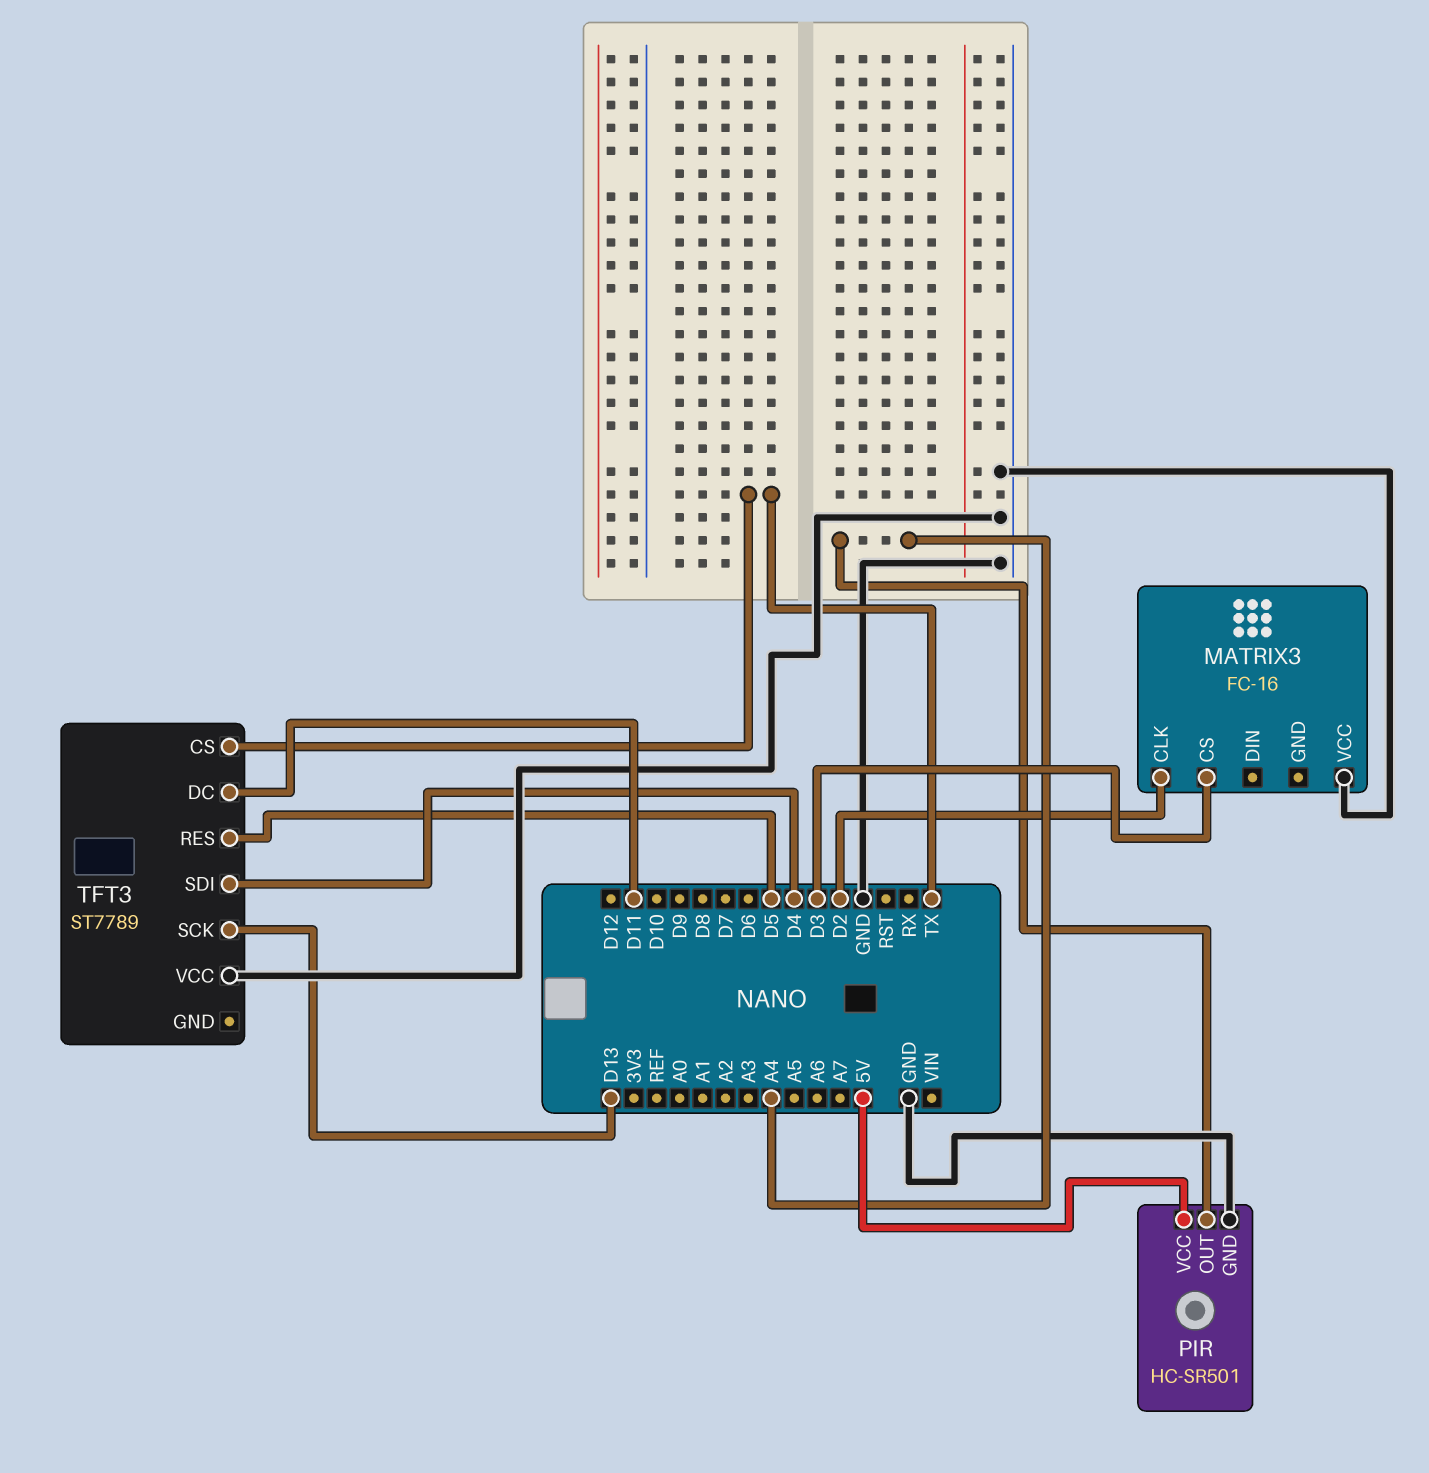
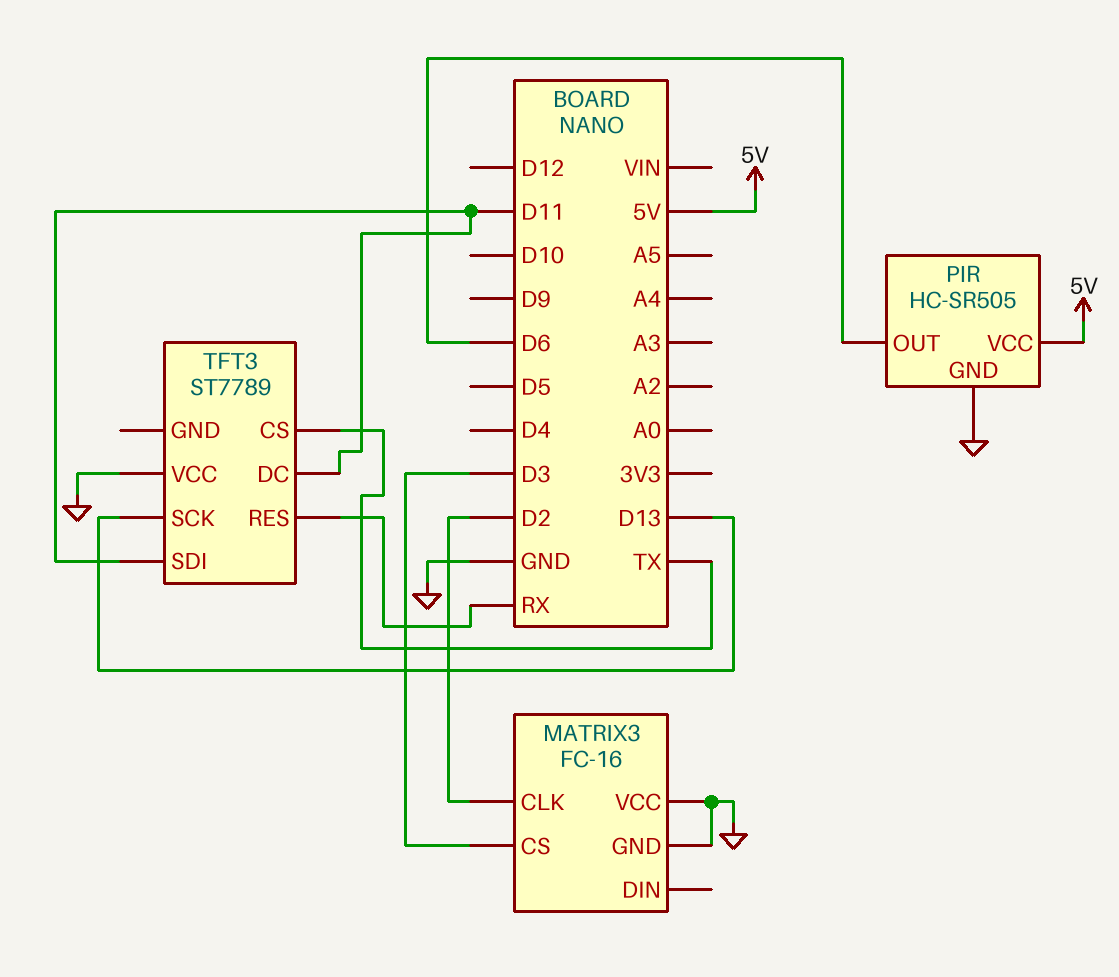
MATRIX3 pin GND: none -> GND
PIR: HC-SR501 -> HC-SR505
PIR pin OUT: A4 -> D6
TFT3 pin RES: D5 -> RX
TFT3 pin SDI: D4 -> D11

